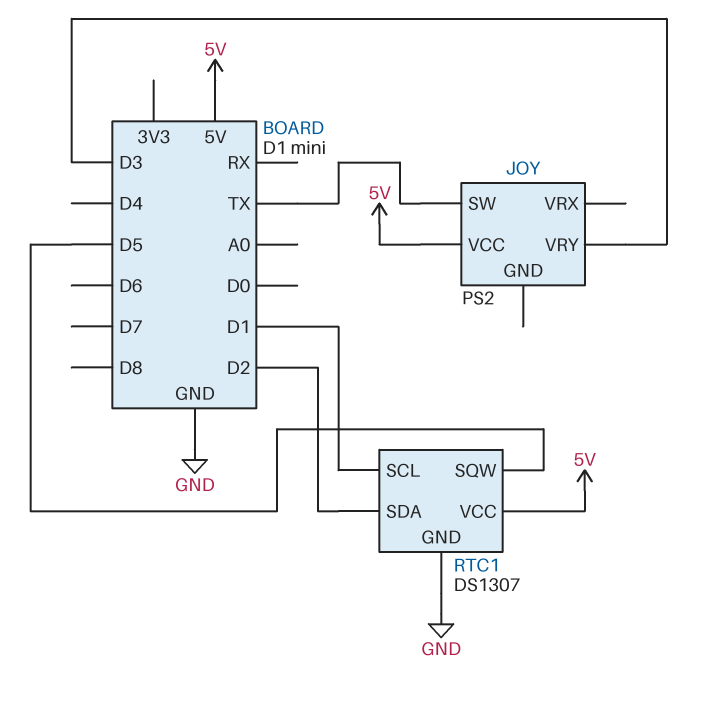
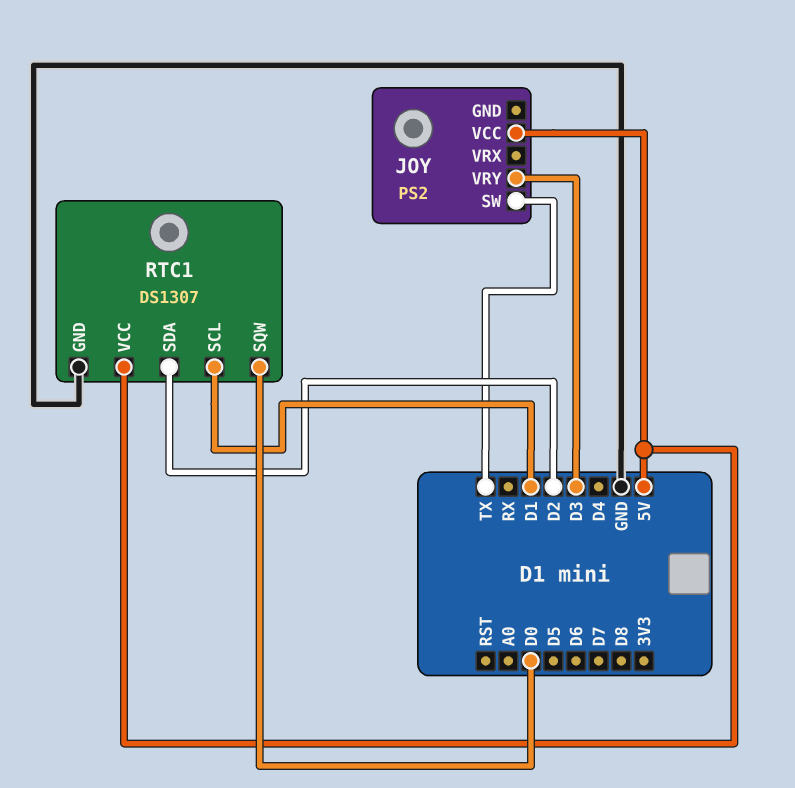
RTC1 pin SQW: D5 -> D0

